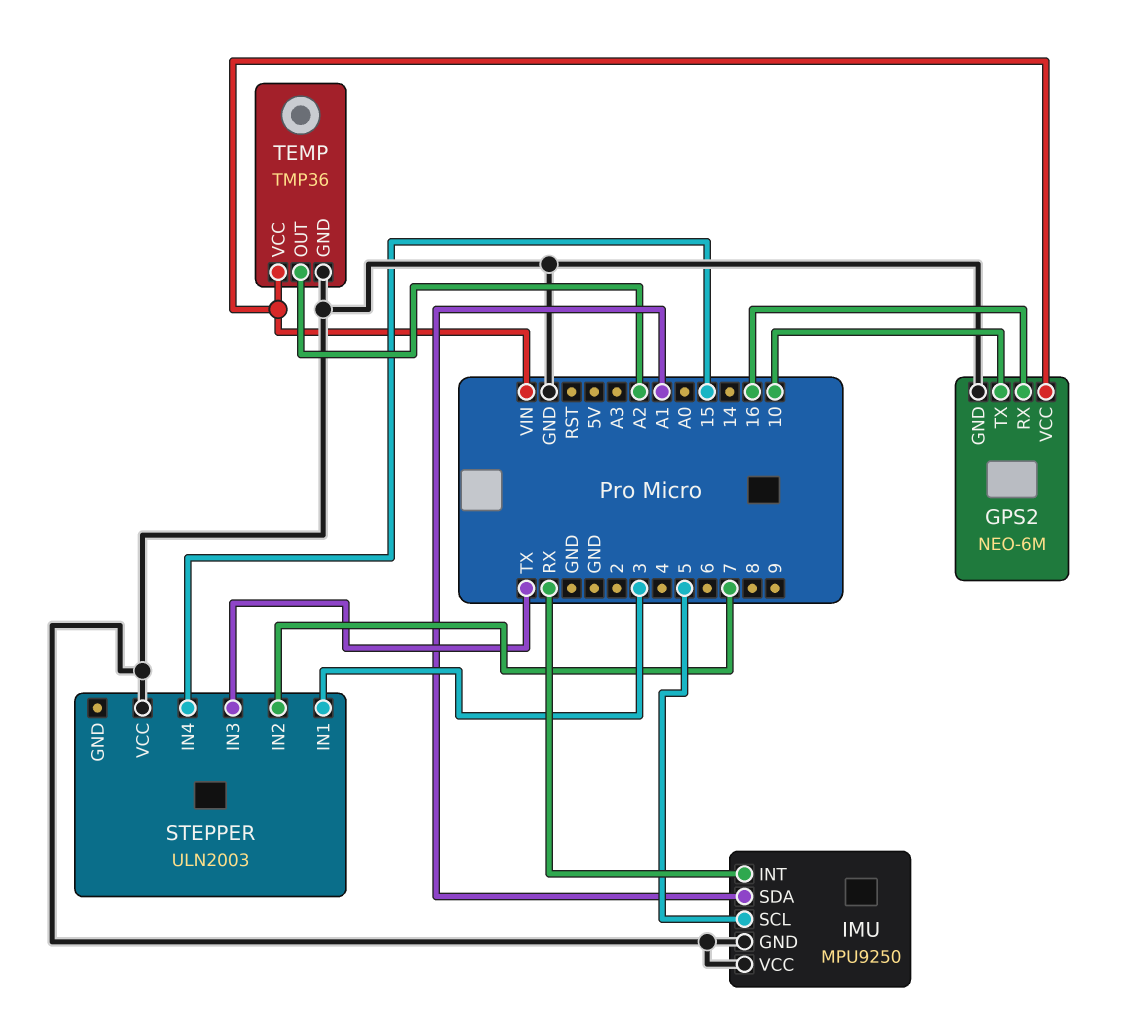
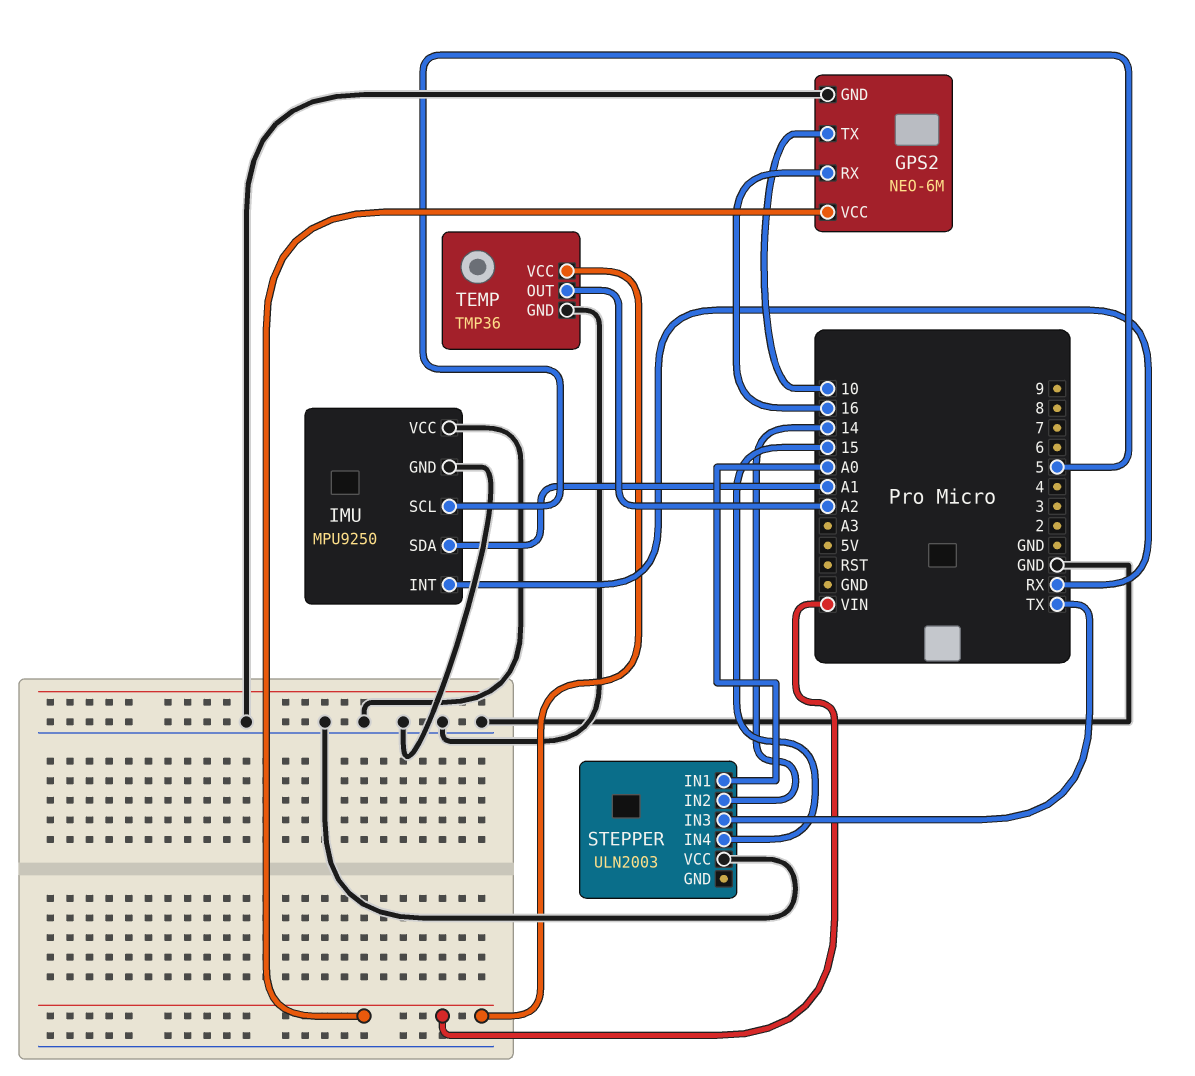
STEPPER pin IN1: 3 -> A0
STEPPER pin IN2: 7 -> 14

